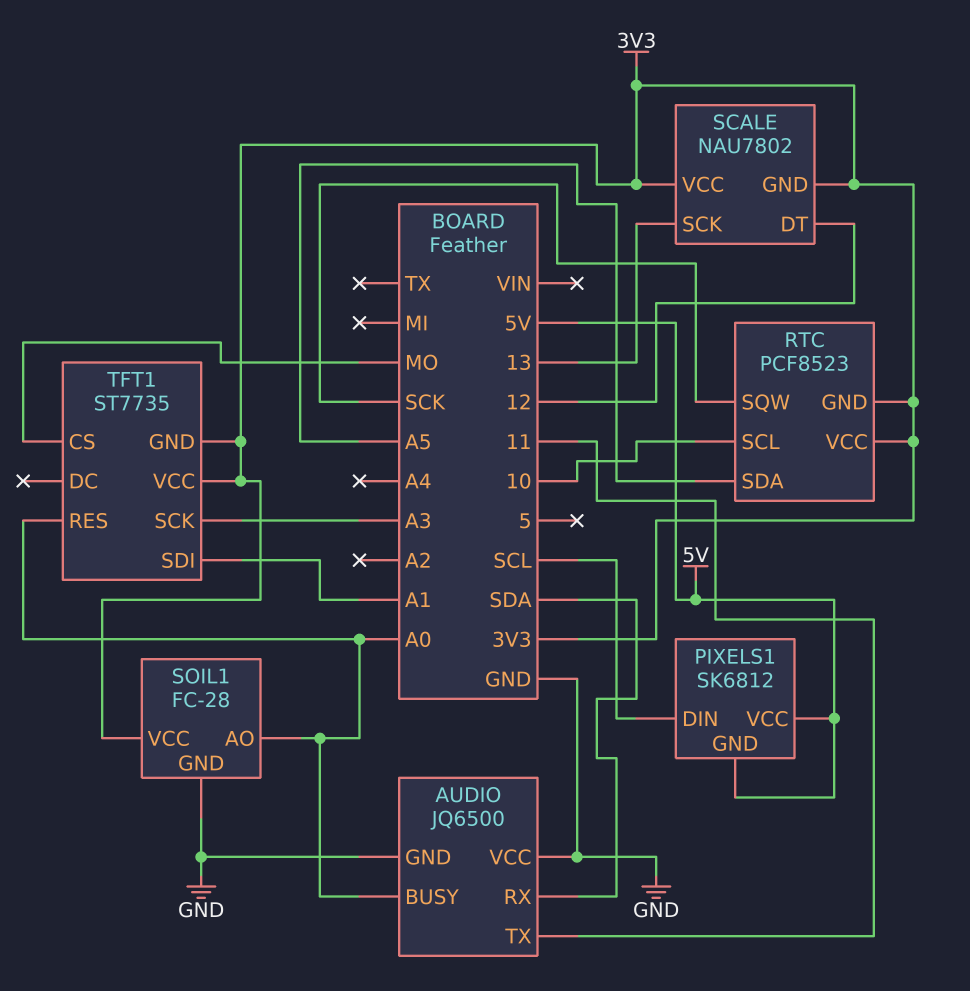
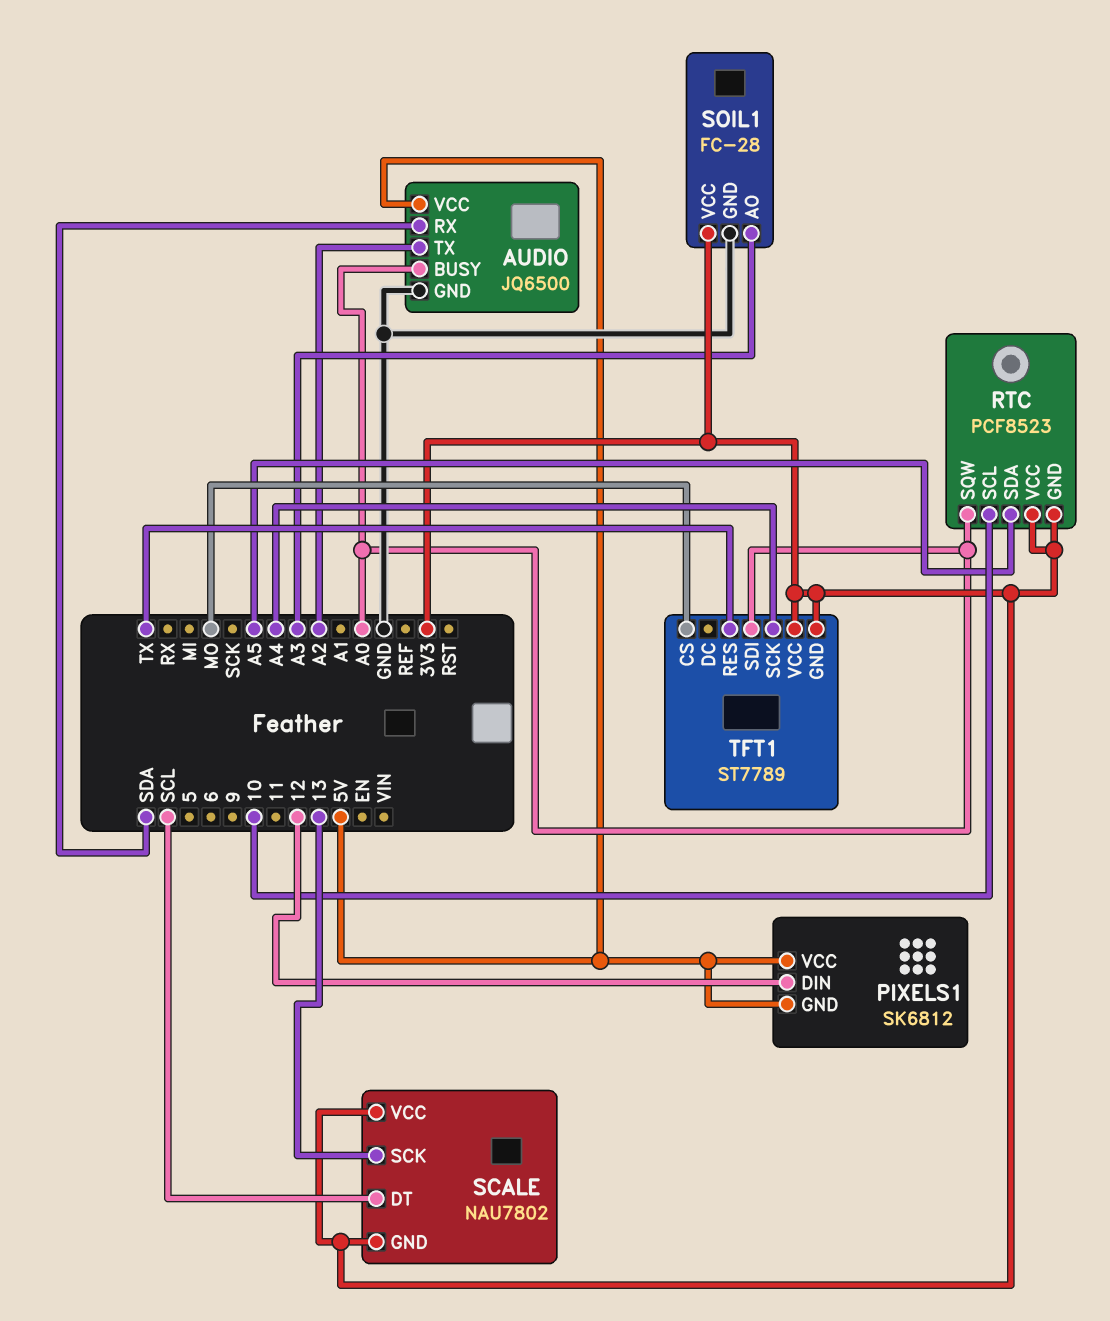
AUDIO pin TX: 11 -> A2
AUDIO pin VCC: GND -> 5V
PIXELS1 pin DIN: SCL -> 12
RTC pin SQW: SCK -> A0
SCALE pin DT: 12 -> SCL
SOIL1 pin AO: A0 -> A3
TFT1: ST7735 -> ST7789
TFT1 pin RES: A0 -> TX
TFT1 pin SCK: A3 -> A4
TFT1 pin SDI: A1 -> A0

